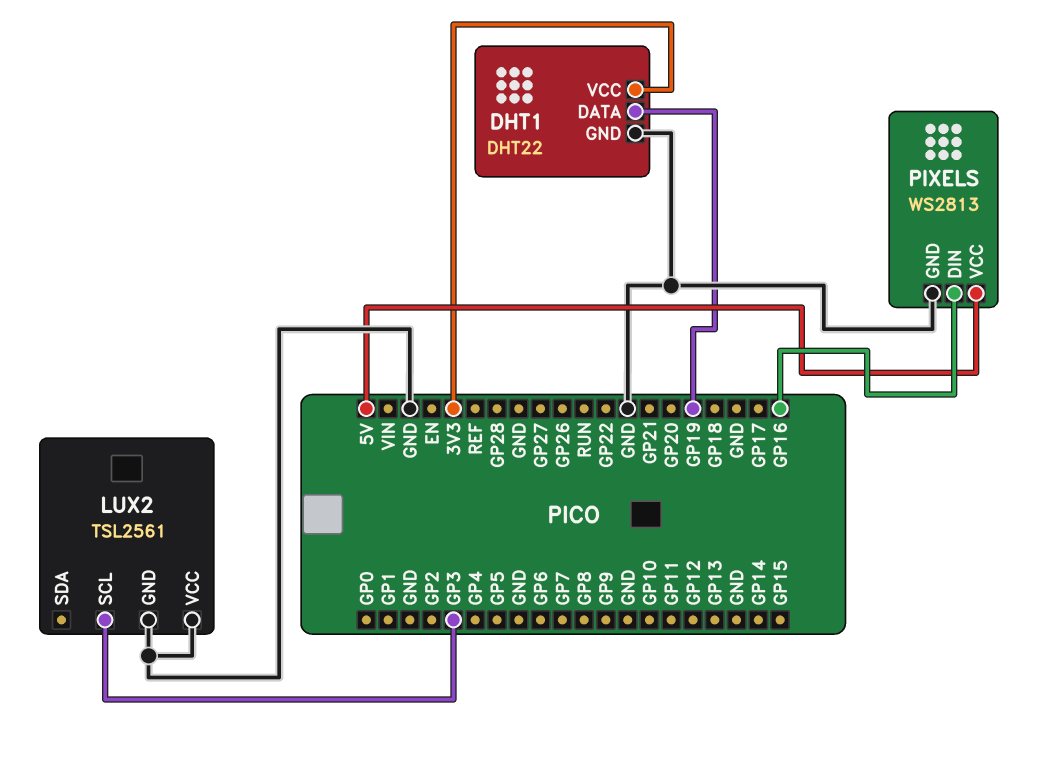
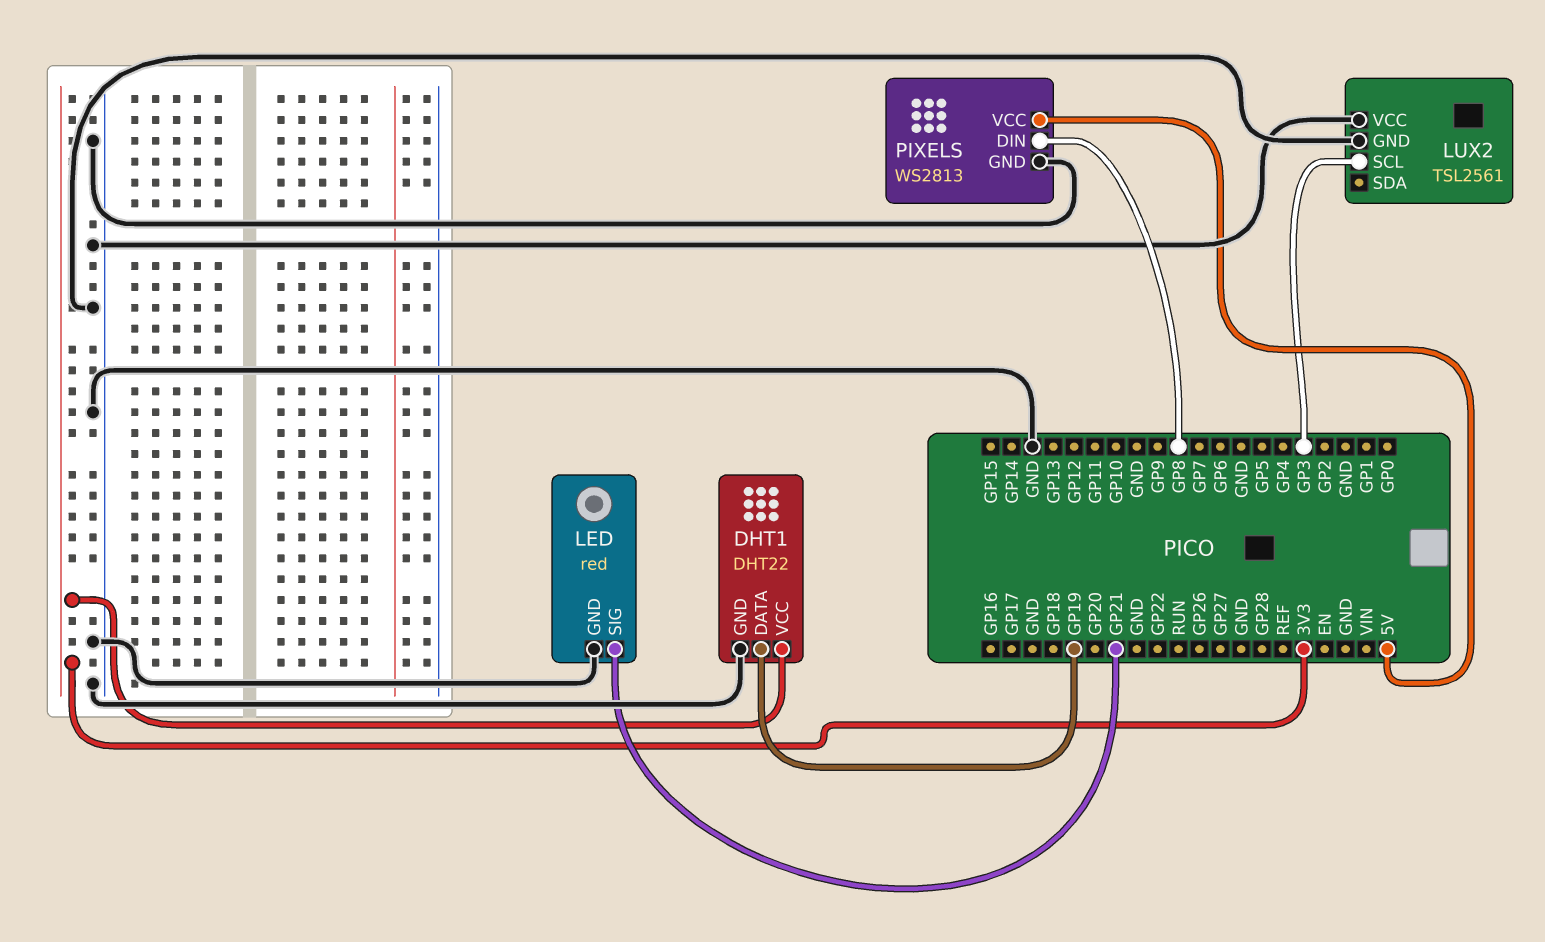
LED: none -> red
LED pin GND: none -> GND
LED pin SIG: none -> GP21
PIXELS pin DIN: GP16 -> GP8

